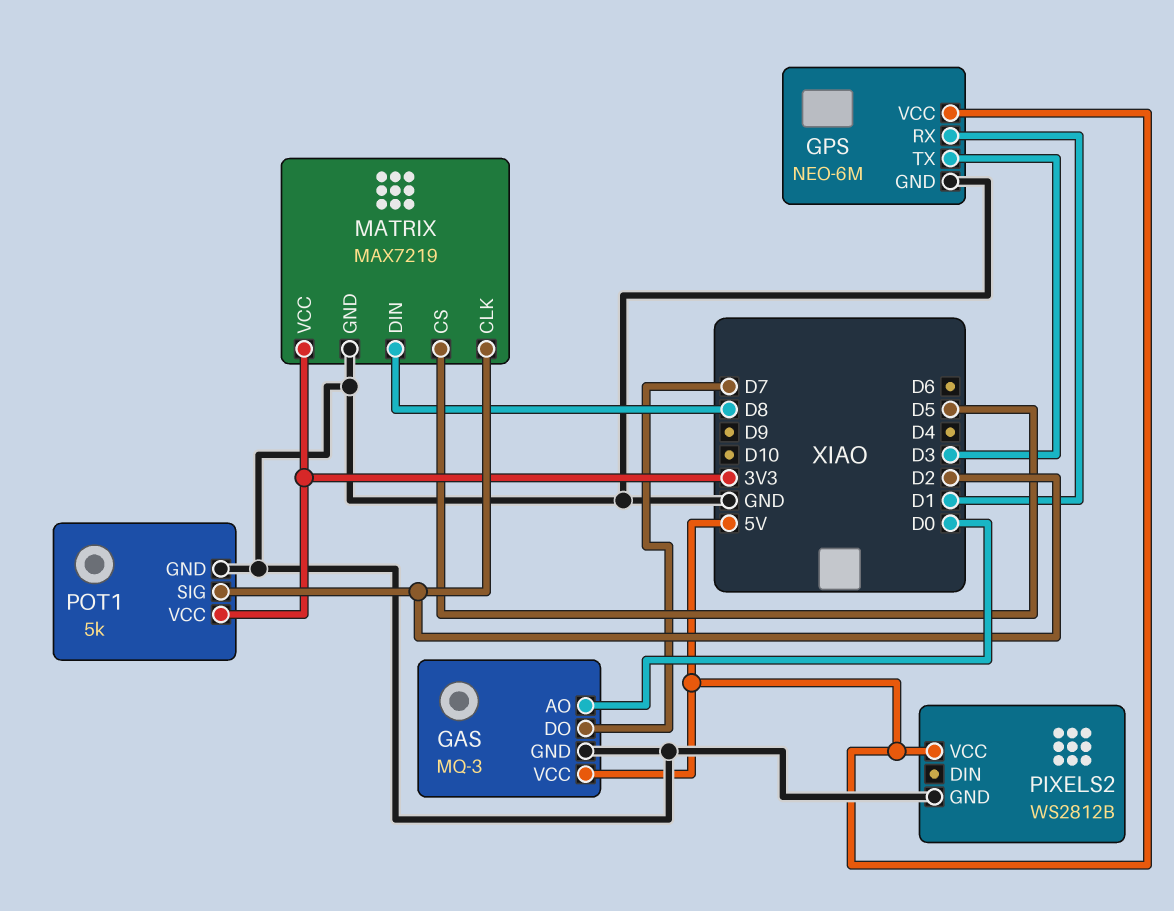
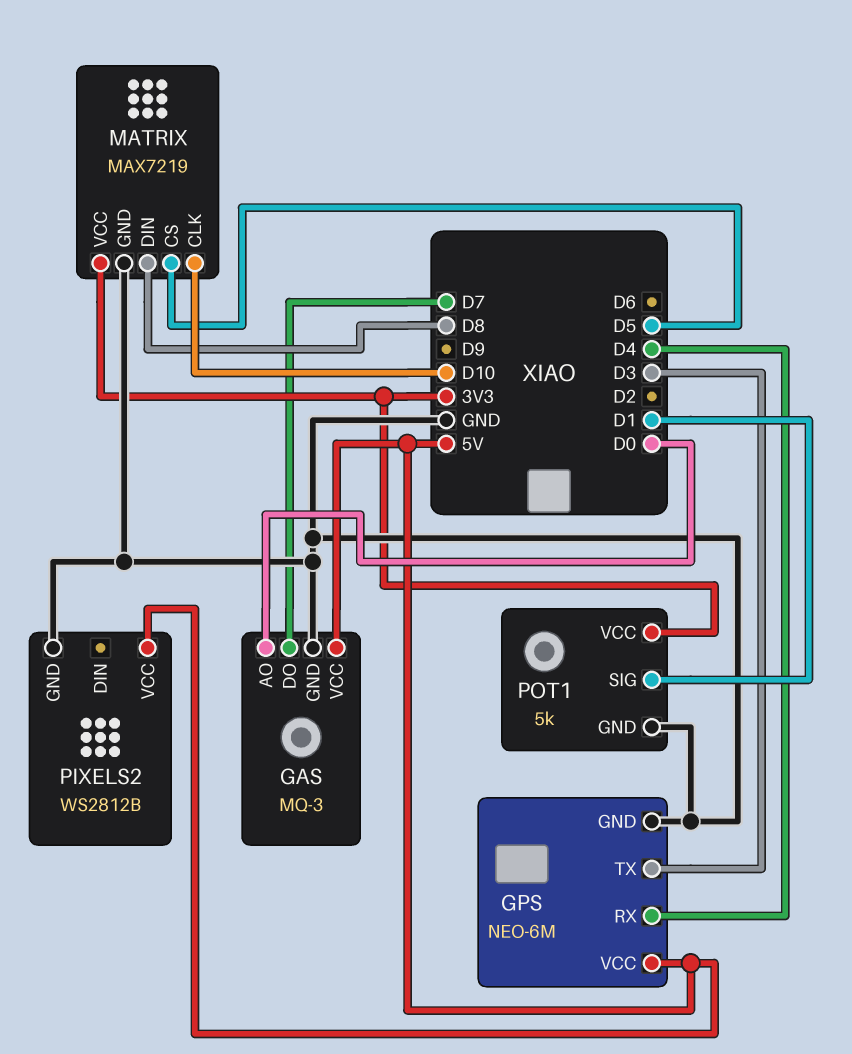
GPS pin RX: D1 -> D4
MATRIX pin CLK: D2 -> D10
POT1 pin SIG: D2 -> D1

